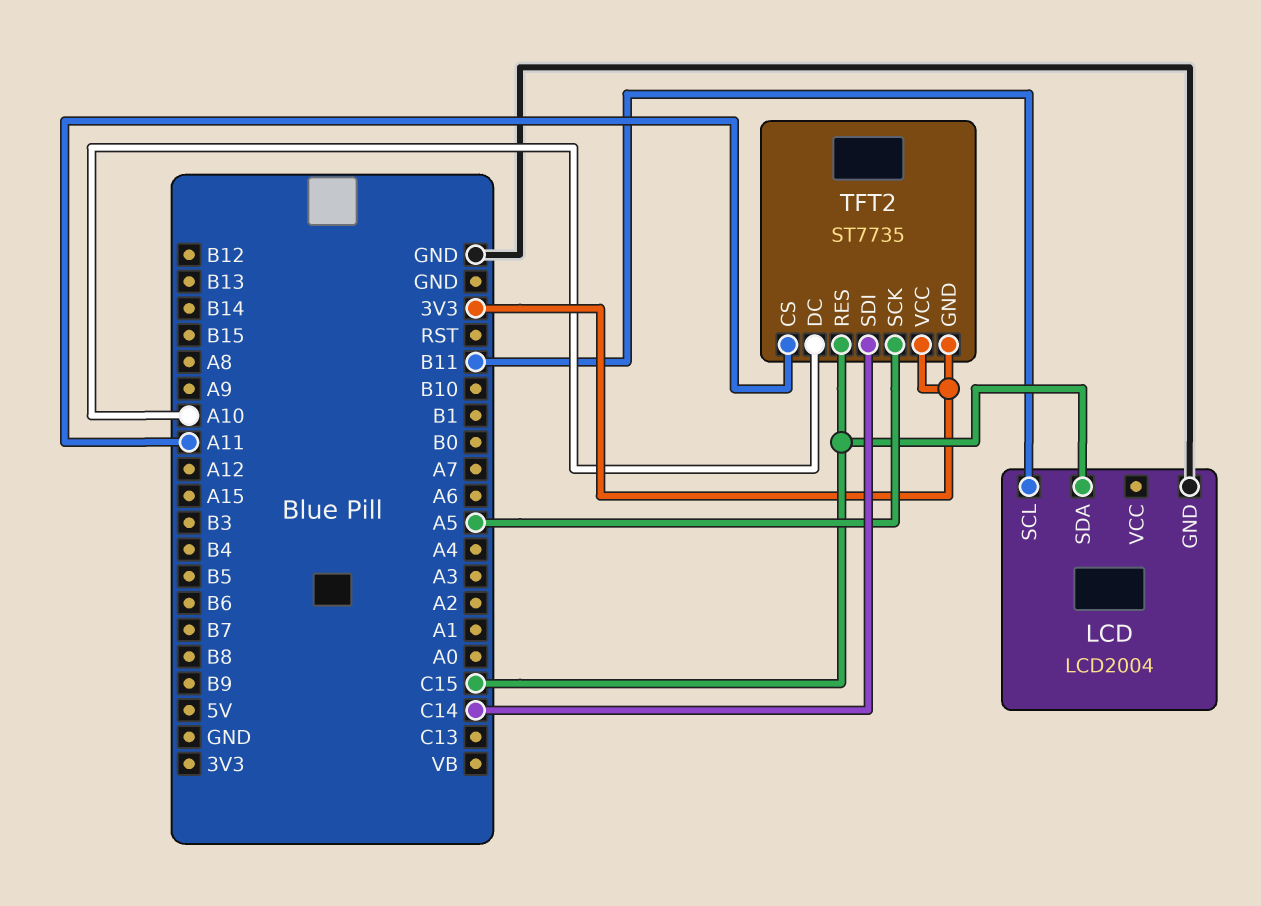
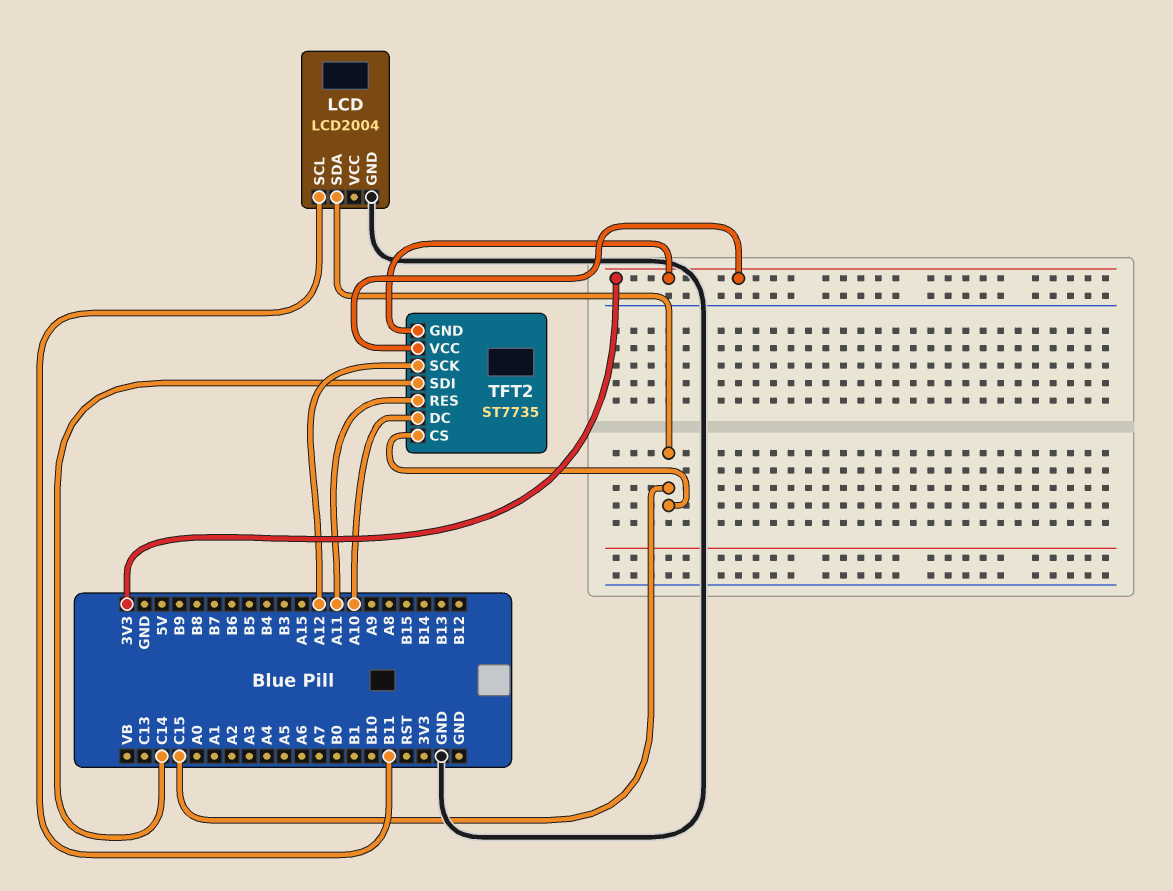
TFT2 pin CS: A11 -> C15
TFT2 pin RES: C15 -> A11
TFT2 pin SCK: A5 -> A12

